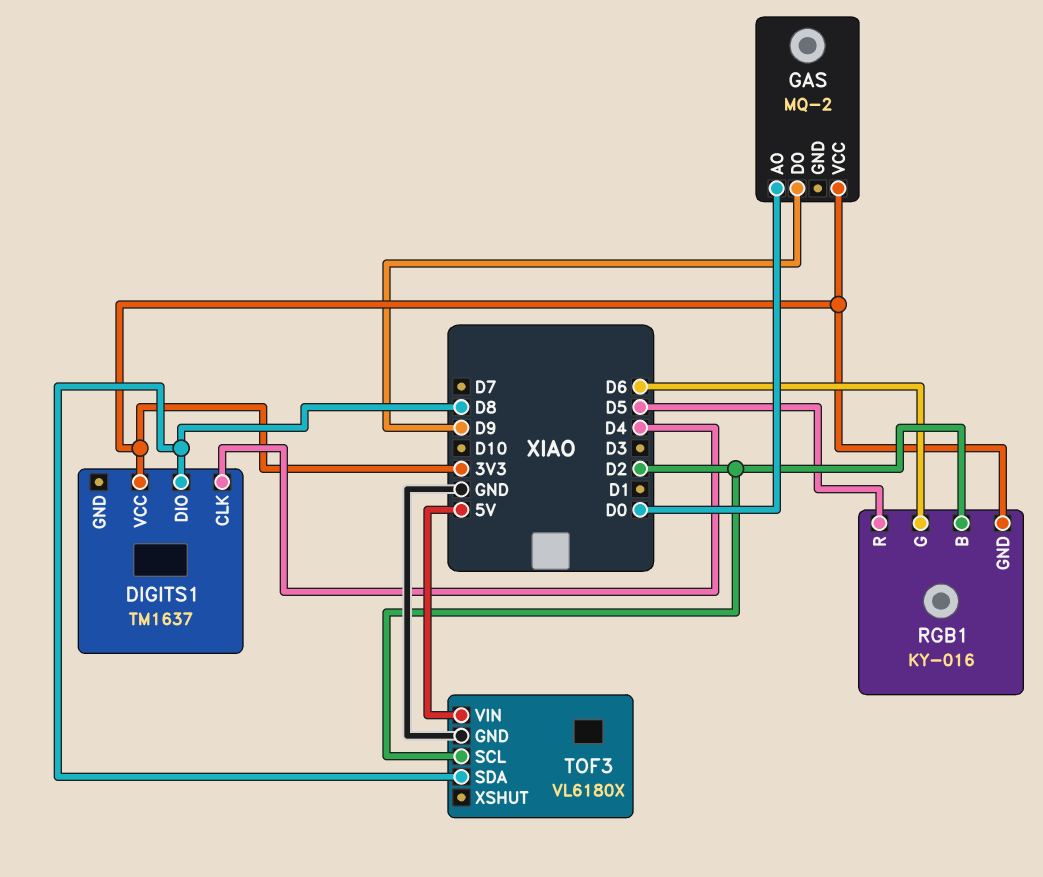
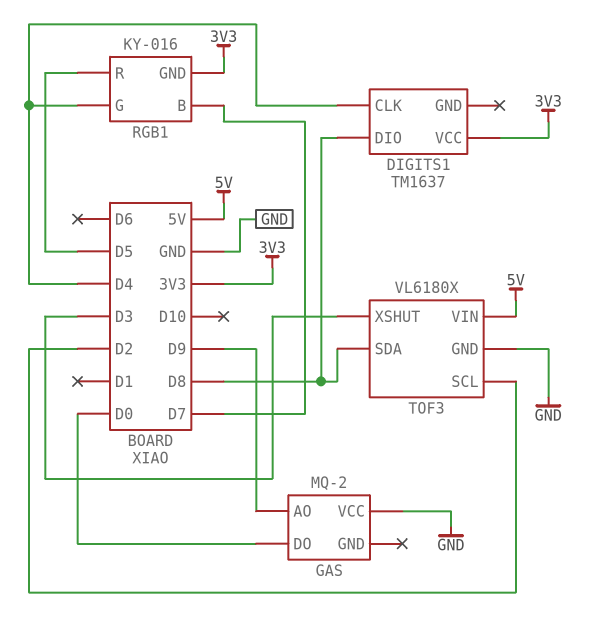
GAS pin AO: D0 -> D9
GAS pin DO: D9 -> D0
GAS pin VCC: 3V3 -> GND
RGB1 pin B: D2 -> D7
RGB1 pin G: D6 -> D4
TOF3 pin XSHUT: none -> D3

